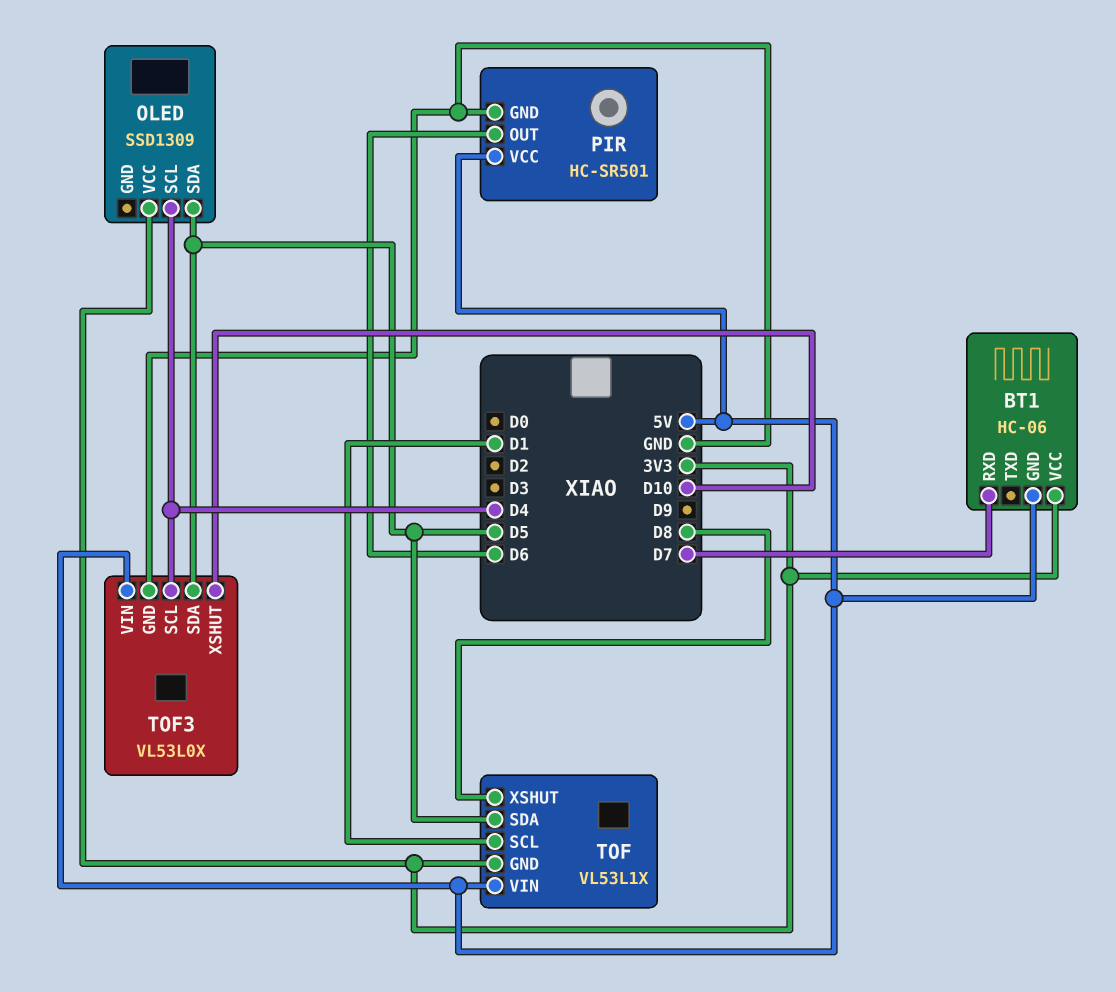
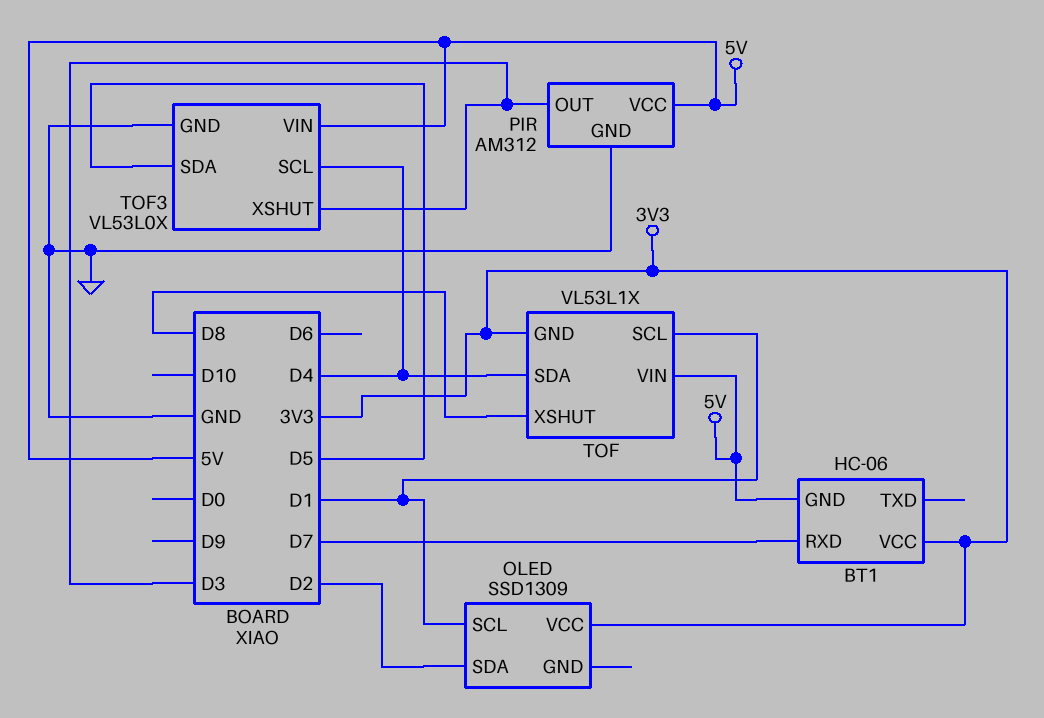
OLED pin SCL: D4 -> D1
OLED pin SDA: D5 -> D2
PIR: HC-SR501 -> AM312
PIR pin OUT: D6 -> D3
TOF pin SDA: D5 -> D4
TOF3 pin XSHUT: D10 -> D3

